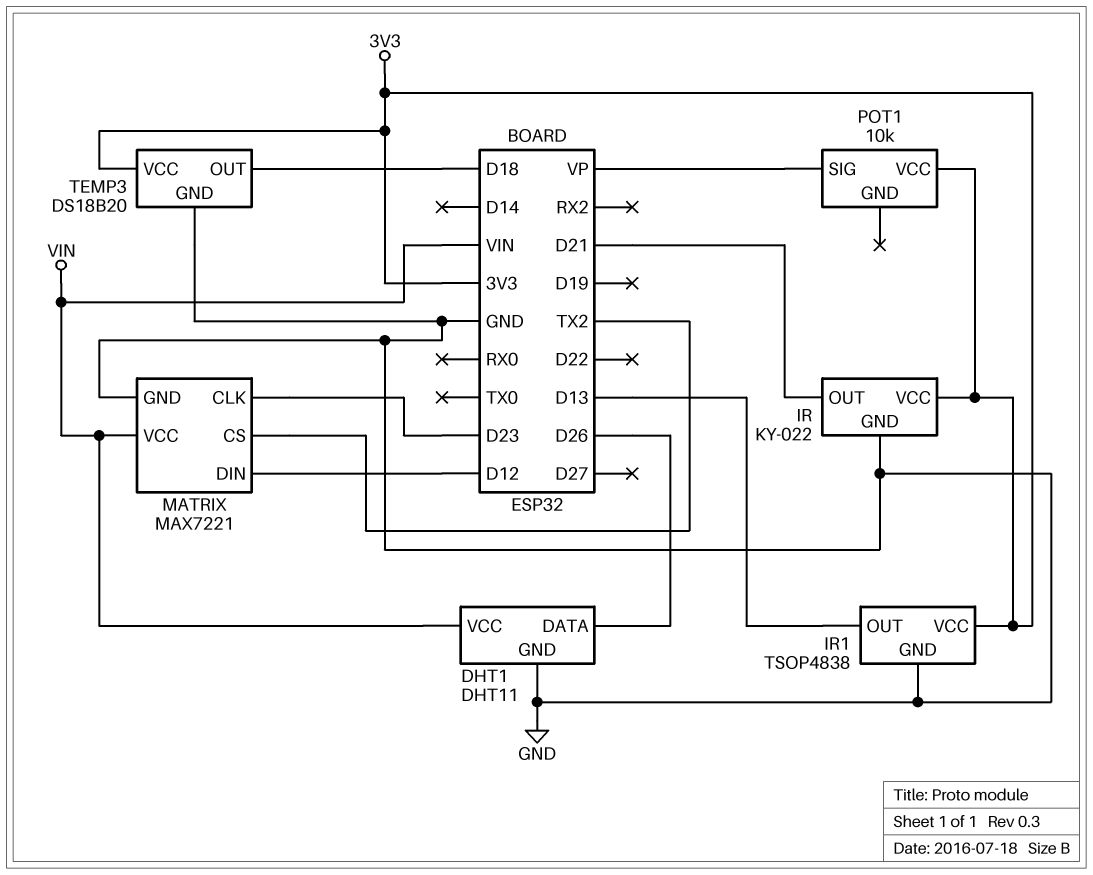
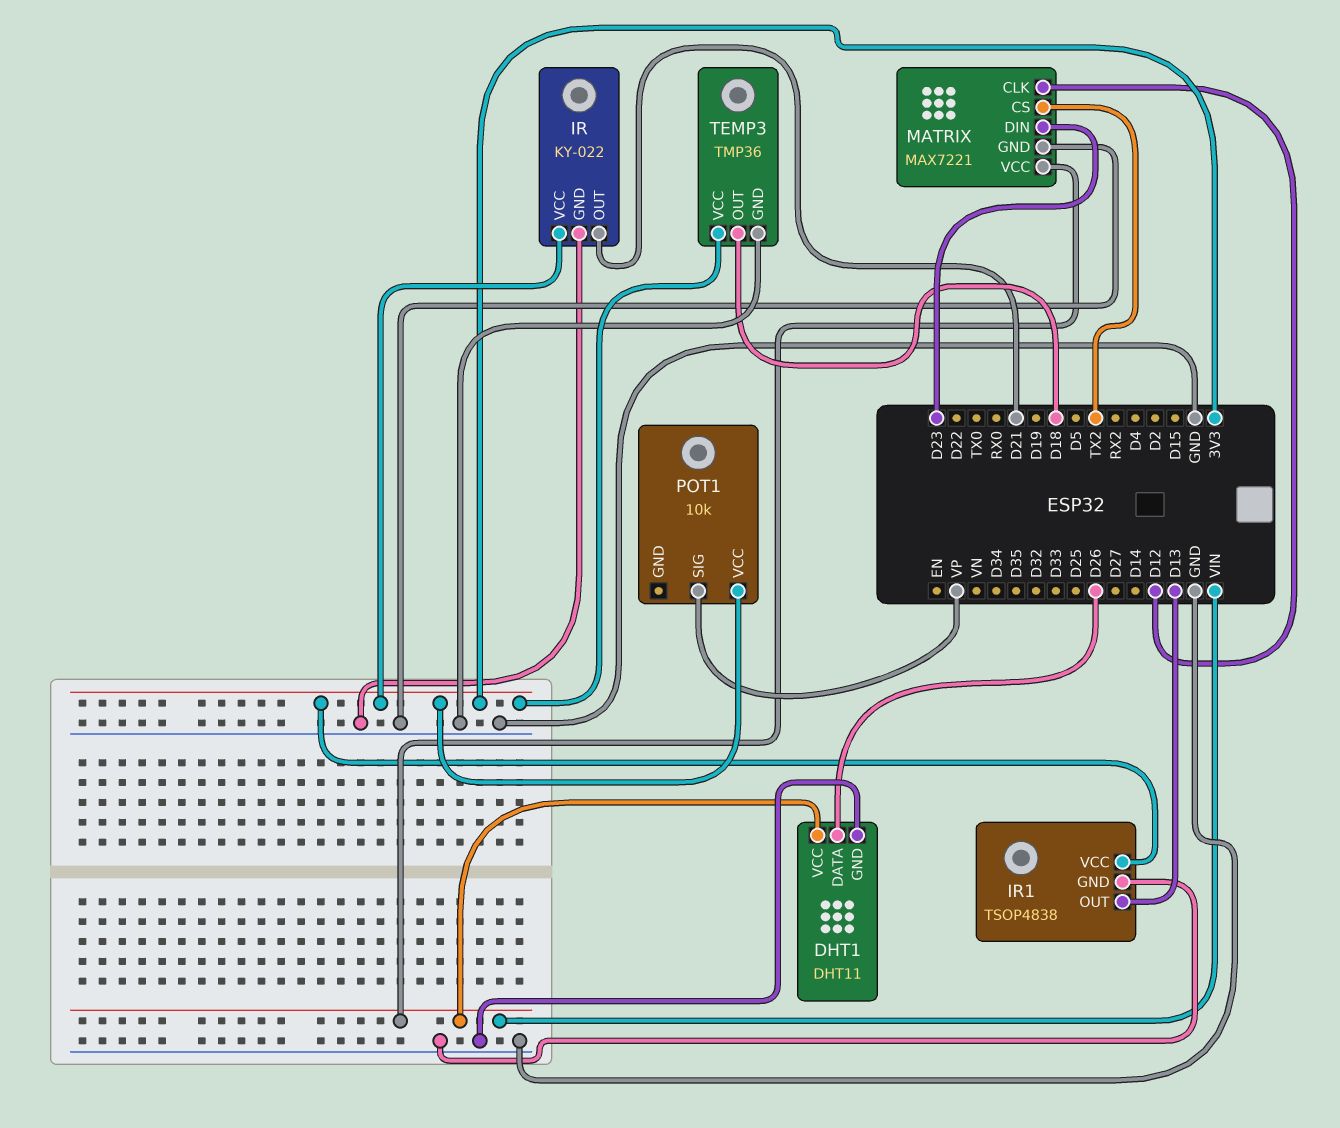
MATRIX pin CLK: D23 -> D12
MATRIX pin DIN: D12 -> D23
TEMP3: DS18B20 -> TMP36

